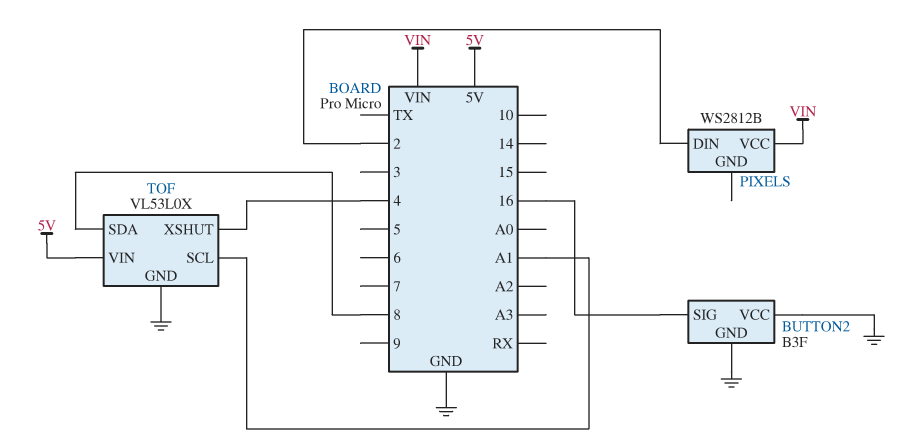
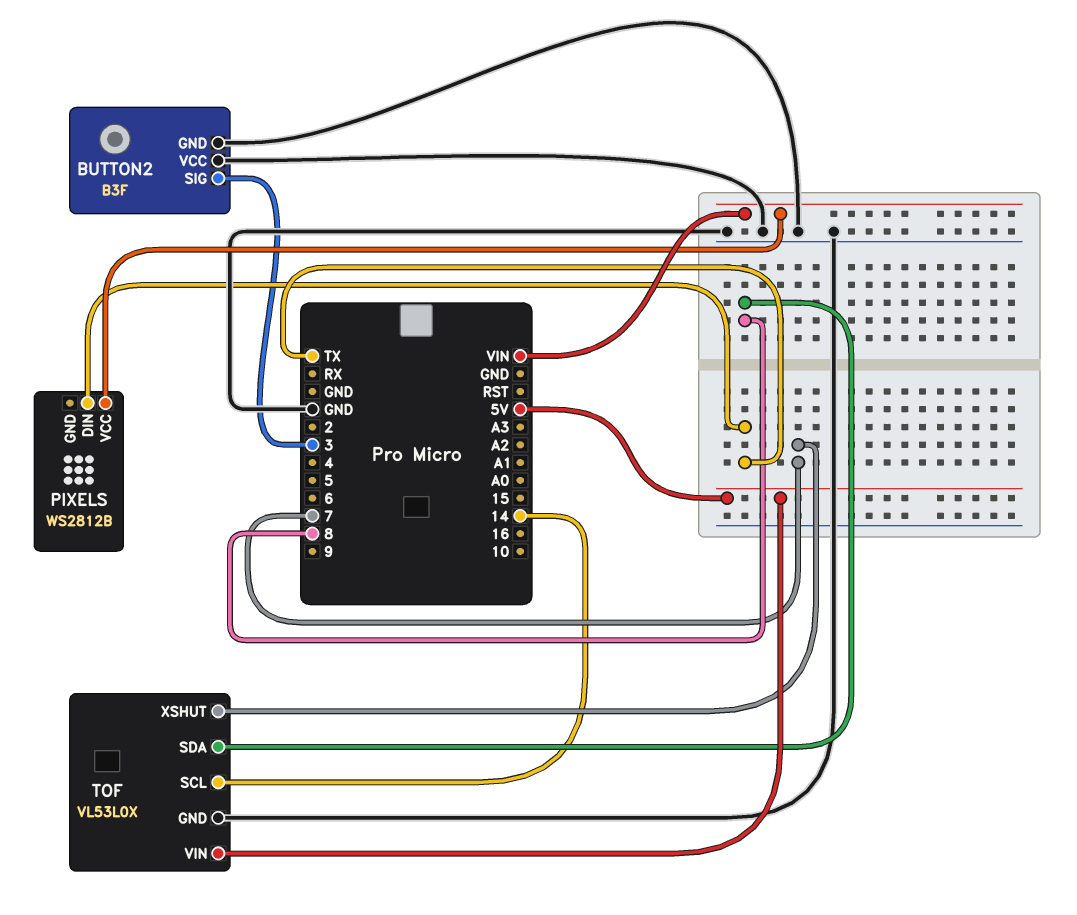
BUTTON2 pin SIG: 16 -> 3
PIXELS pin DIN: 2 -> TX
TOF pin SCL: A1 -> 14
TOF pin XSHUT: 4 -> 7

